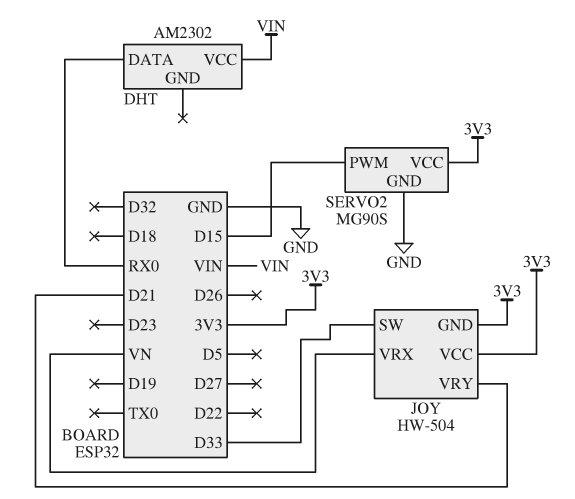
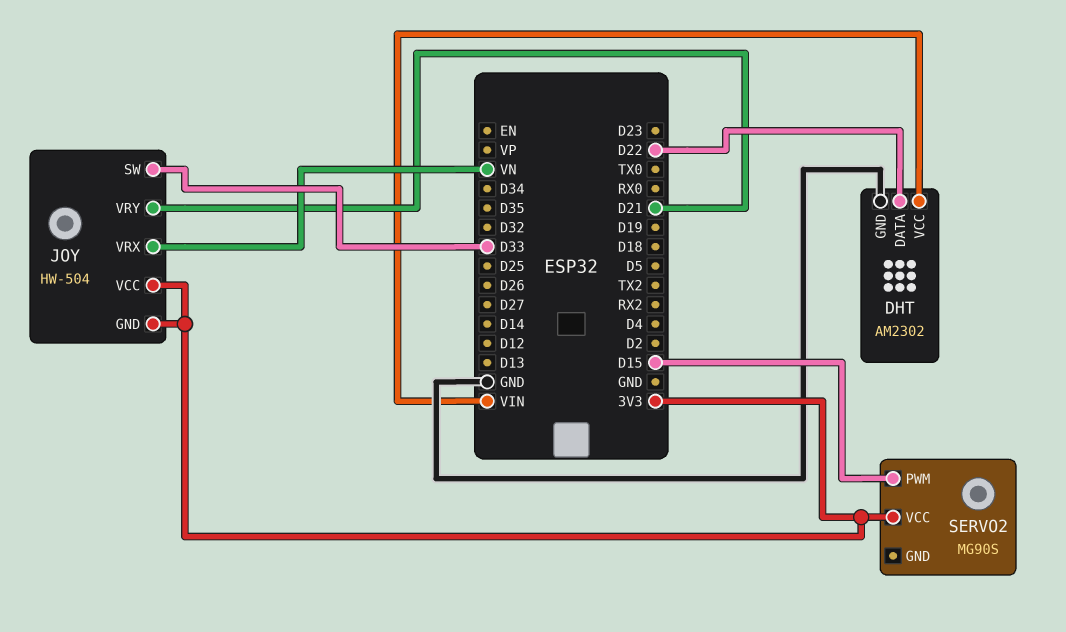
DHT pin DATA: RX0 -> D22
DHT pin GND: none -> GND
SERVO2 pin GND: GND -> none

